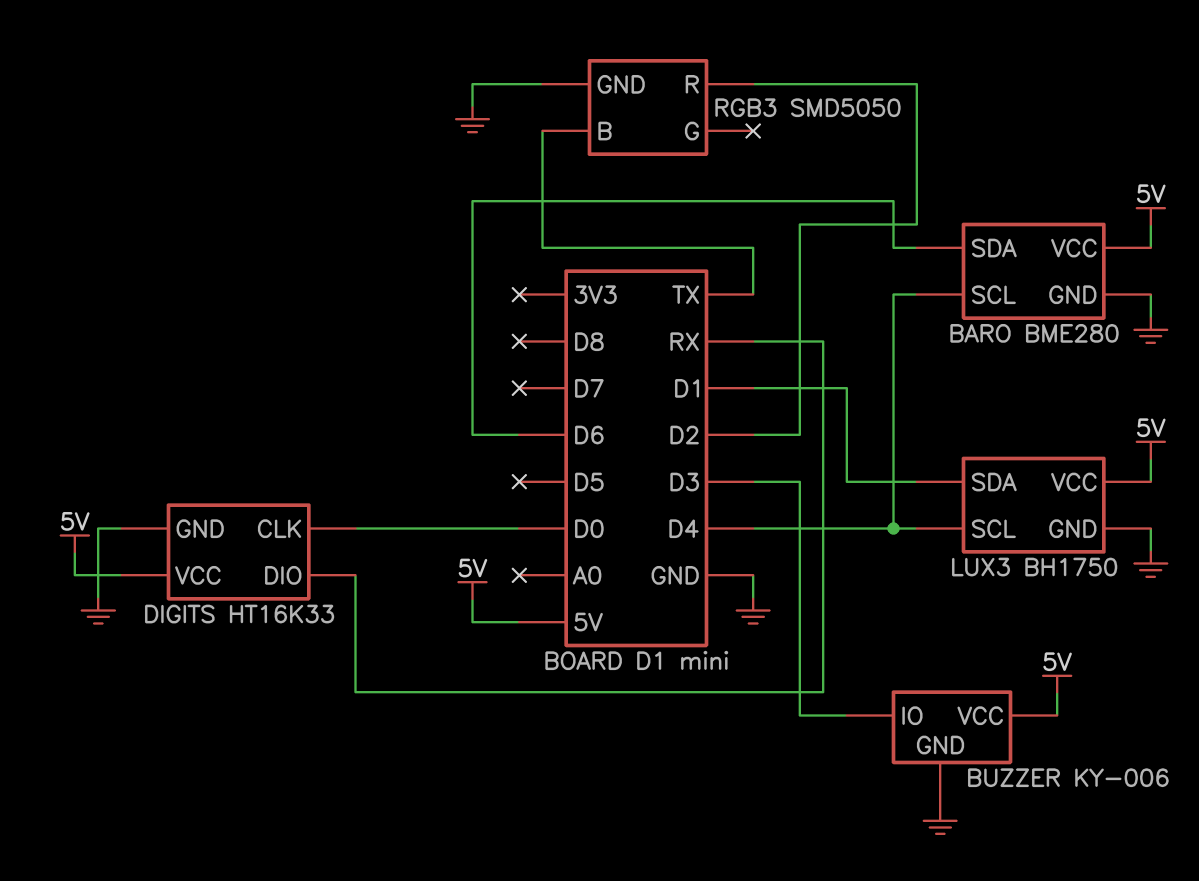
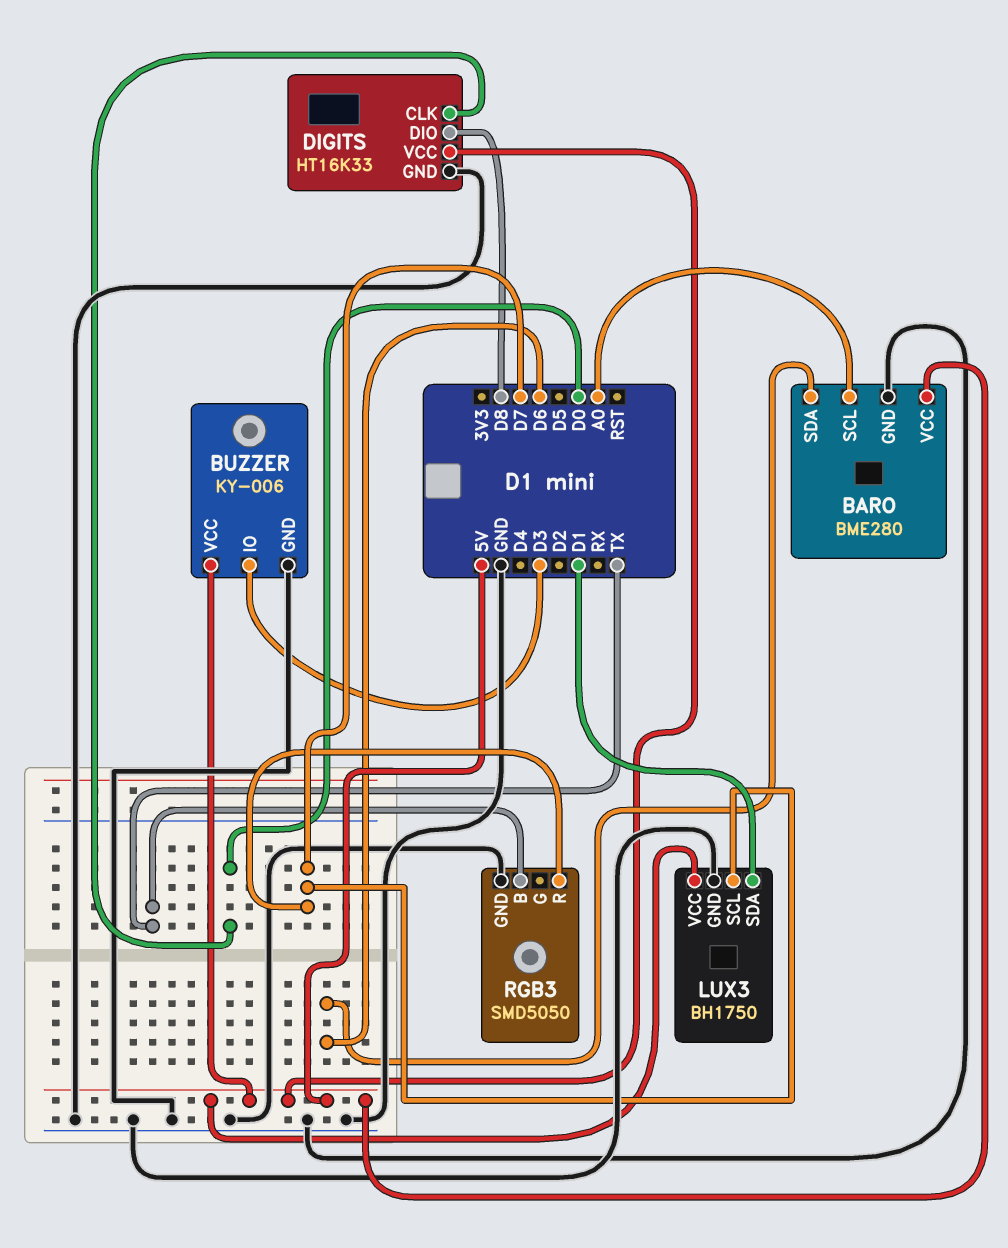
BARO pin SCL: D4 -> A0
DIGITS pin DIO: RX -> D8
LUX3 pin SCL: D4 -> D7
RGB3 pin R: D2 -> D7

